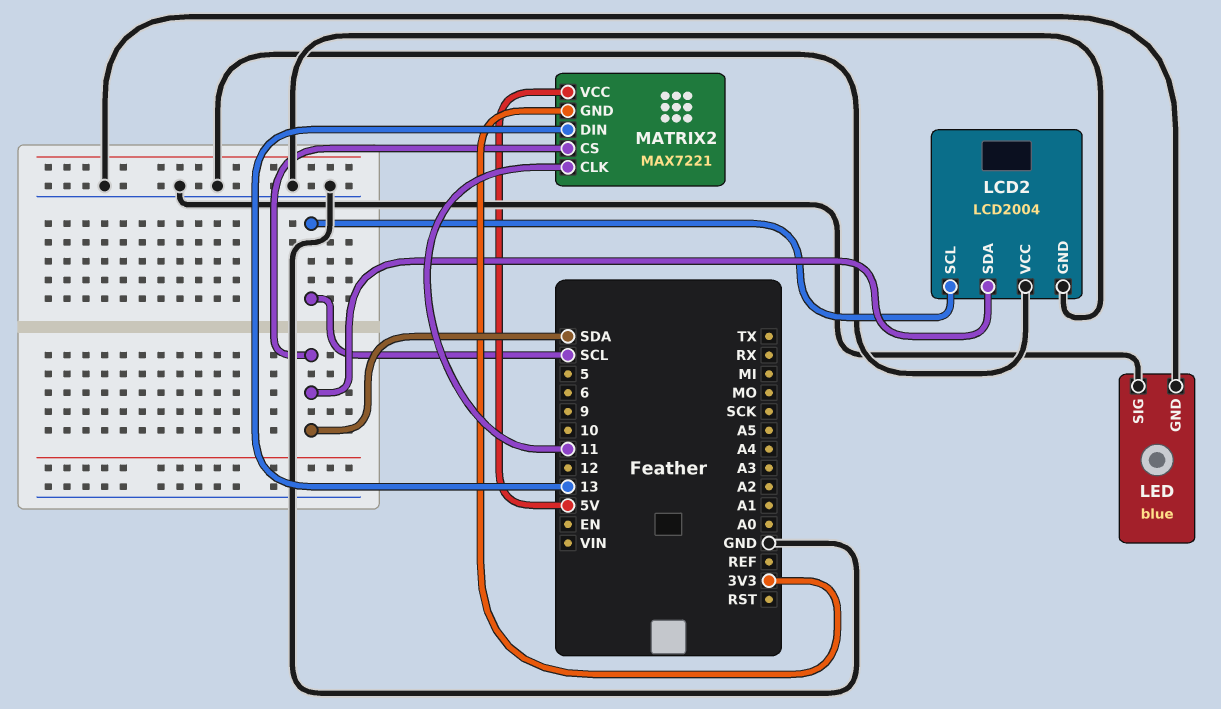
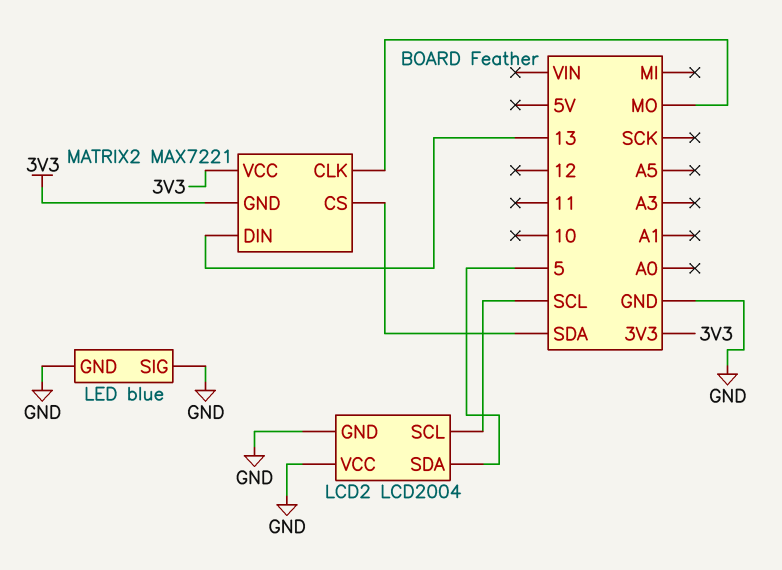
LCD2 pin SDA: SDA -> 5
MATRIX2 pin CLK: 11 -> MO
MATRIX2 pin VCC: 5V -> 3V3

